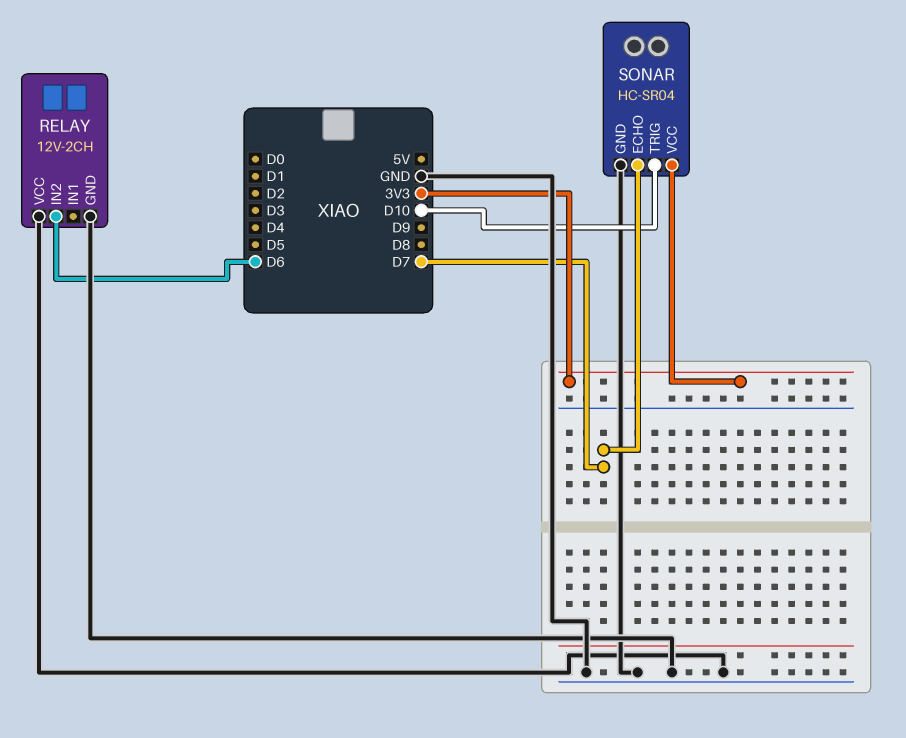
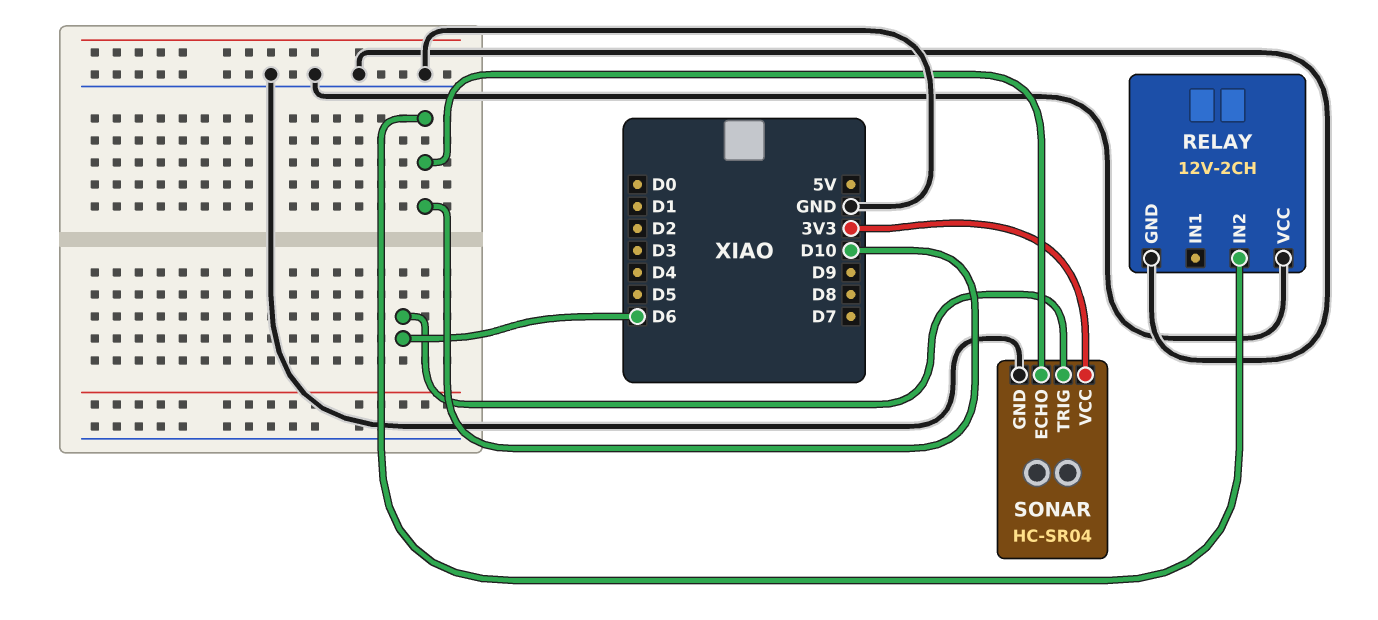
RELAY pin IN2: D6 -> D10
SONAR pin ECHO: D7 -> D10
SONAR pin TRIG: D10 -> D6

